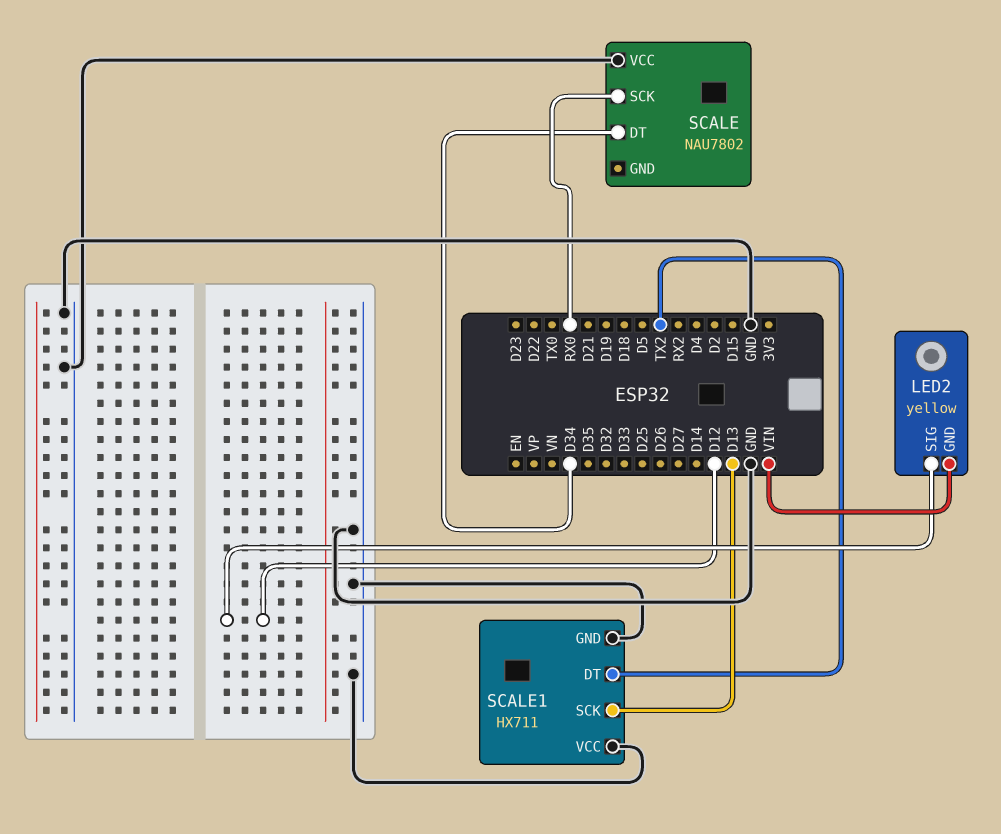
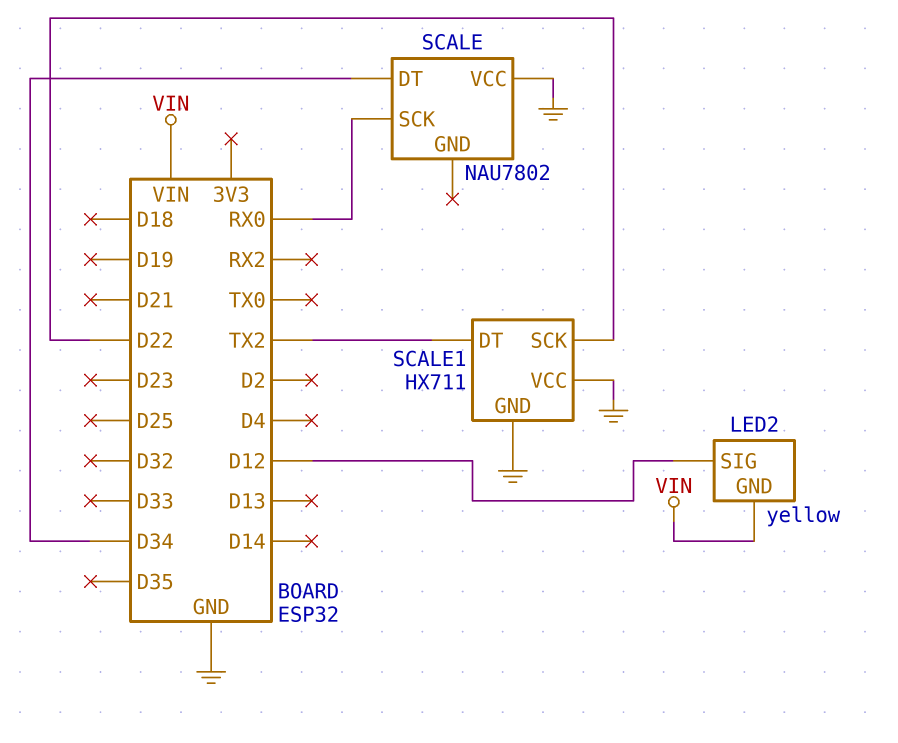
SCALE1 pin SCK: D13 -> D22

